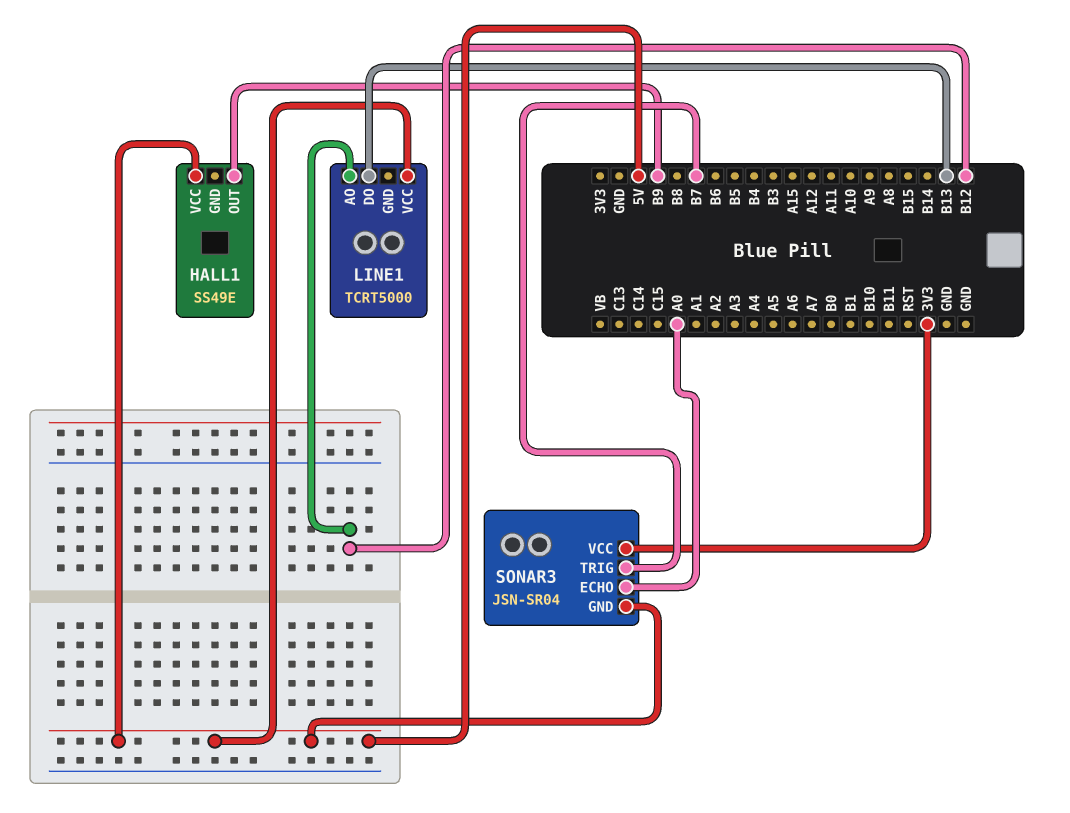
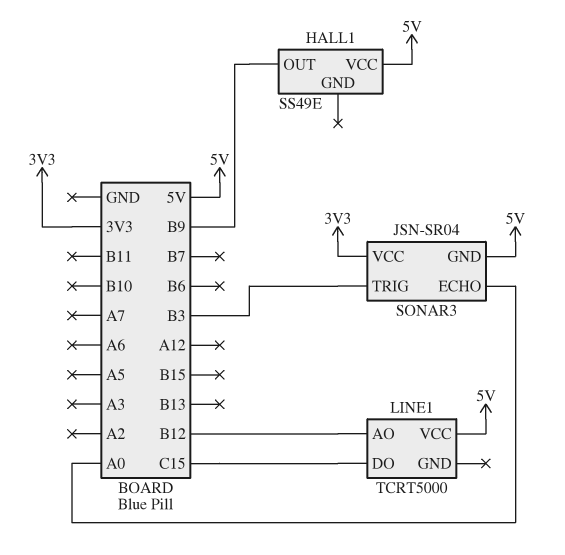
LINE1 pin DO: B13 -> C15
SONAR3 pin TRIG: B7 -> B3

